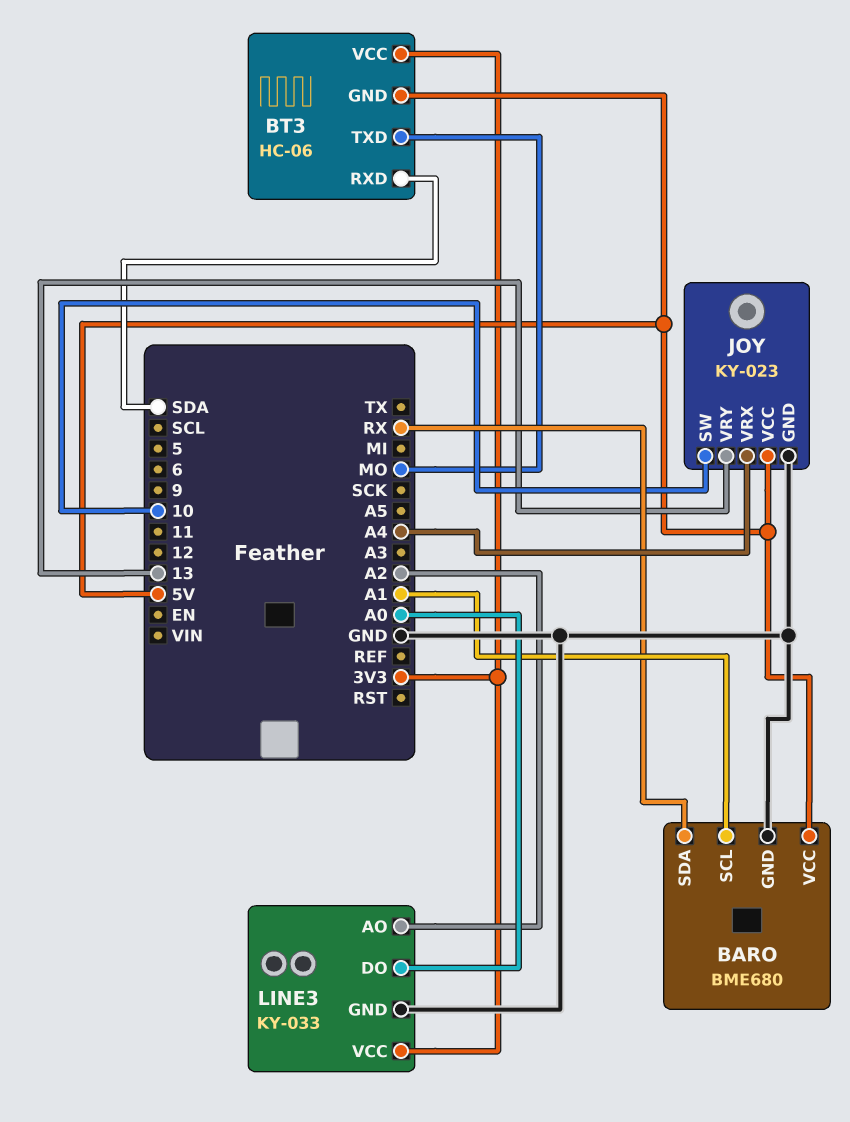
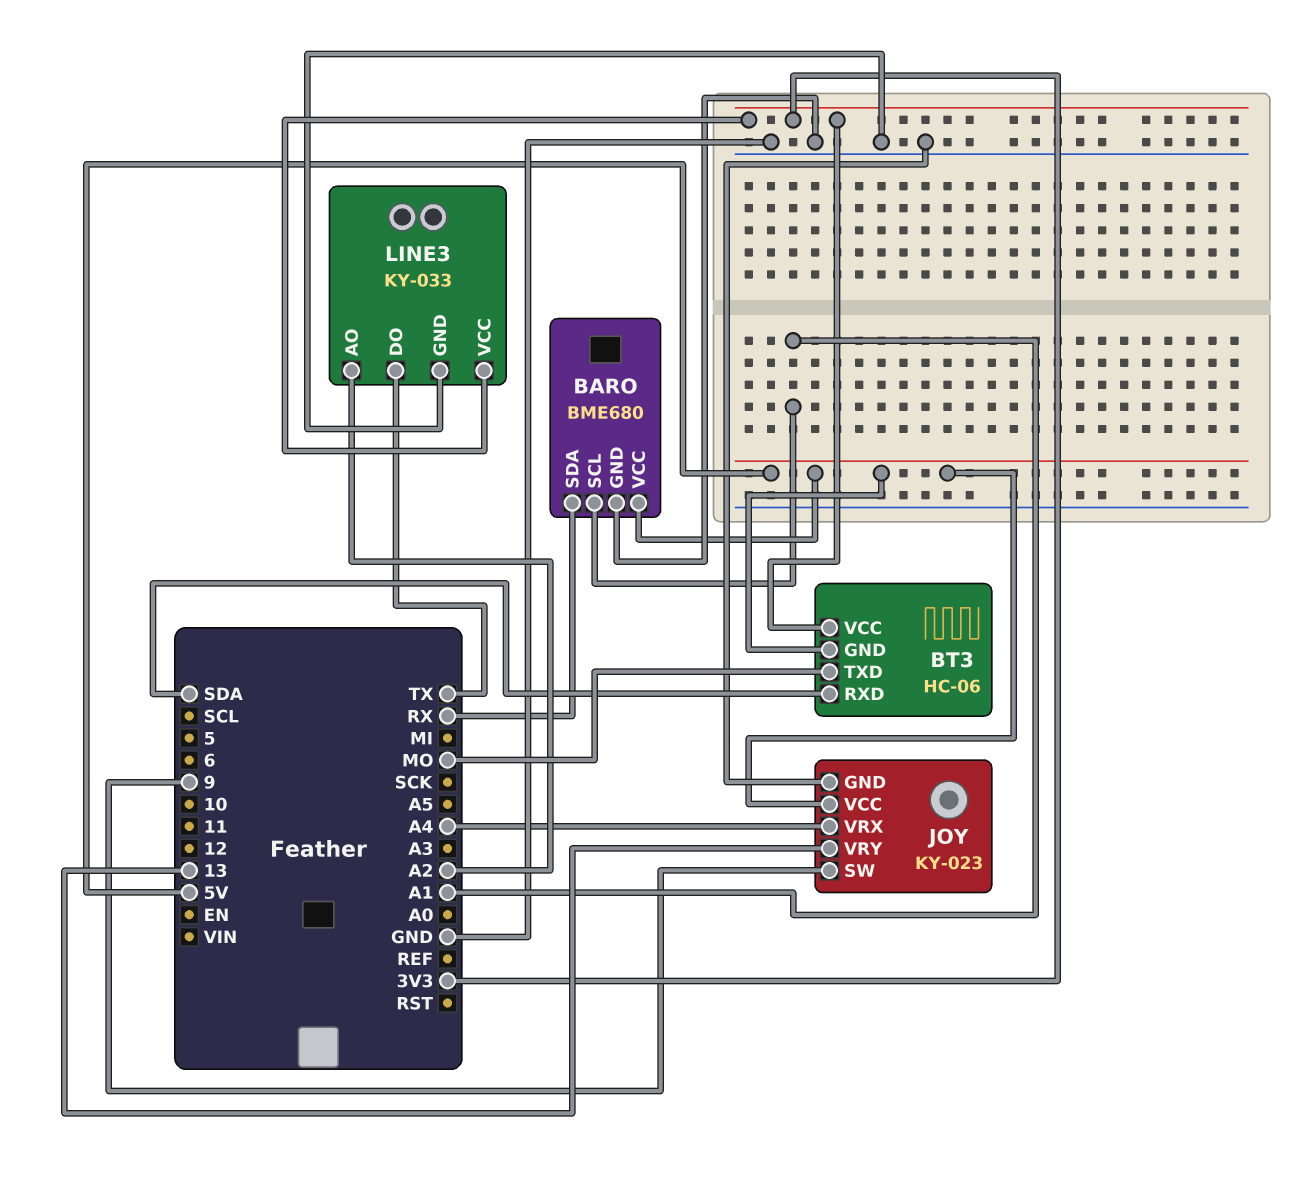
JOY pin SW: 10 -> 9
LINE3 pin DO: A0 -> TX

